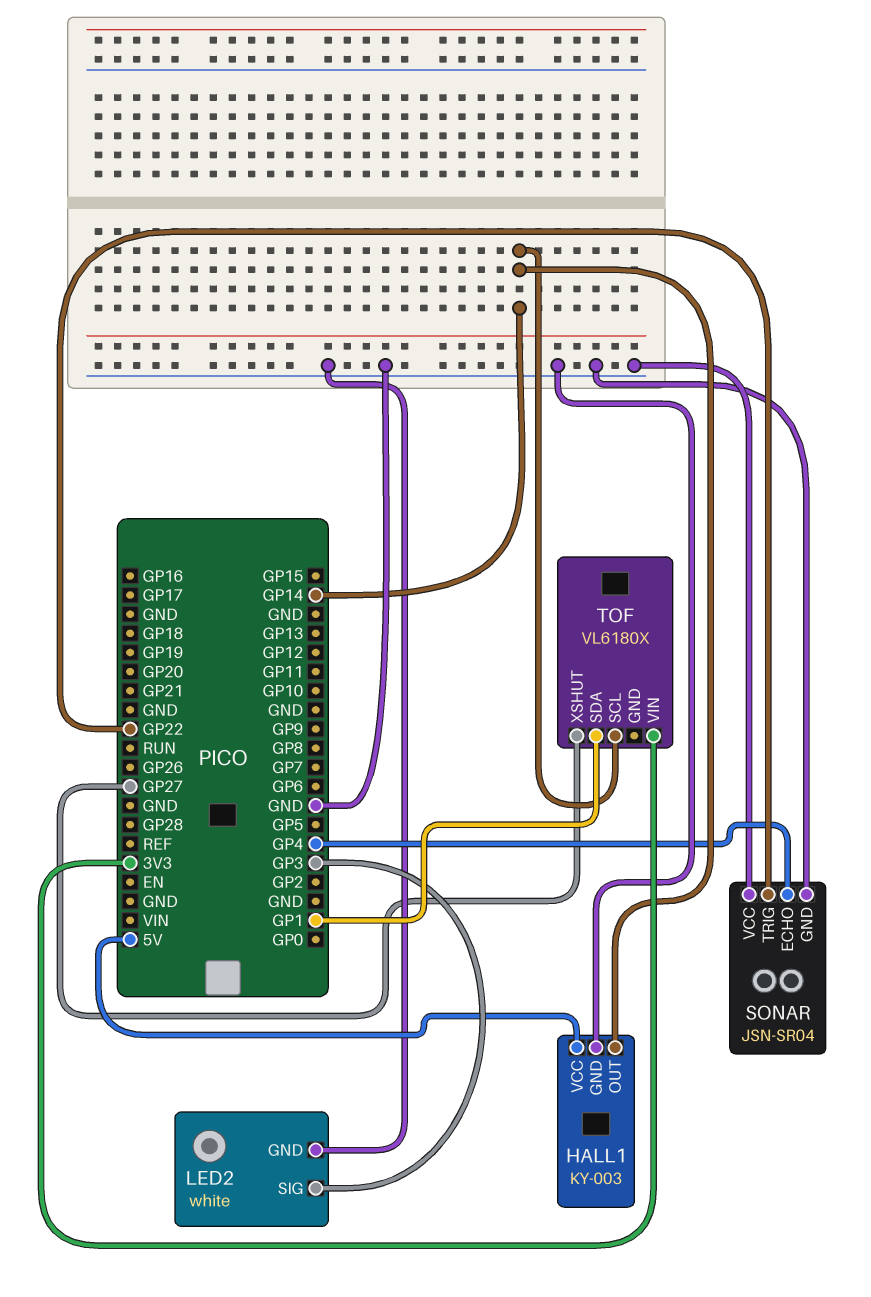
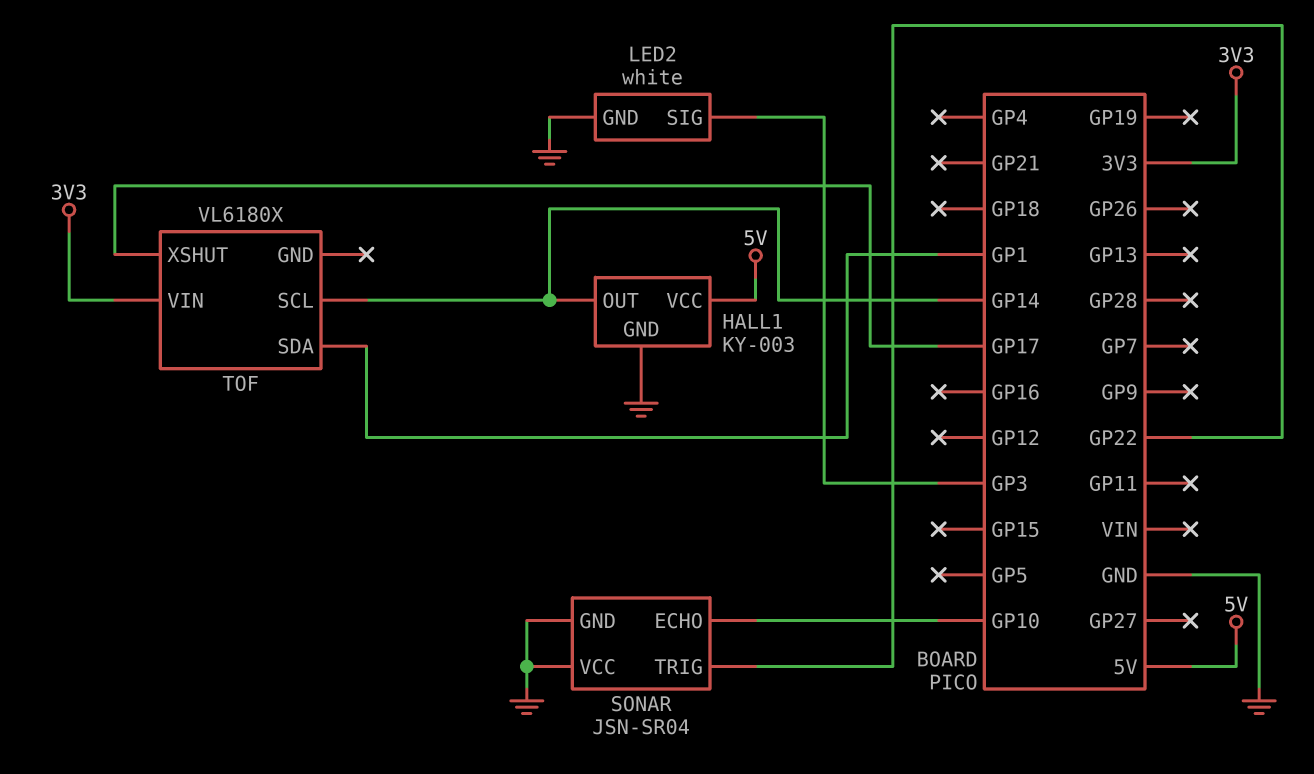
SONAR pin ECHO: GP4 -> GP10
TOF pin XSHUT: GP27 -> GP17

